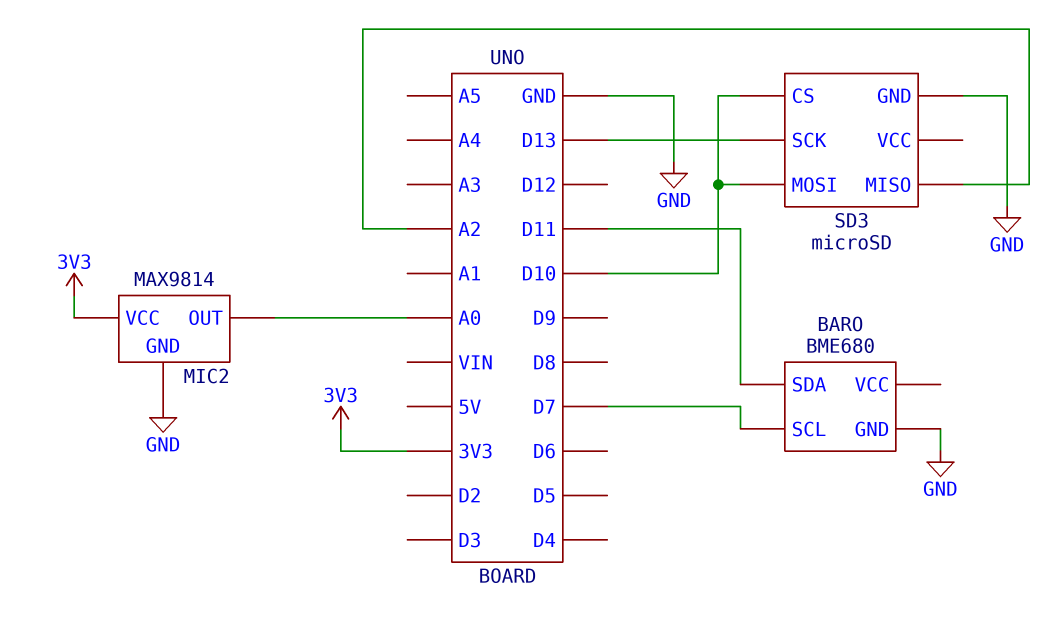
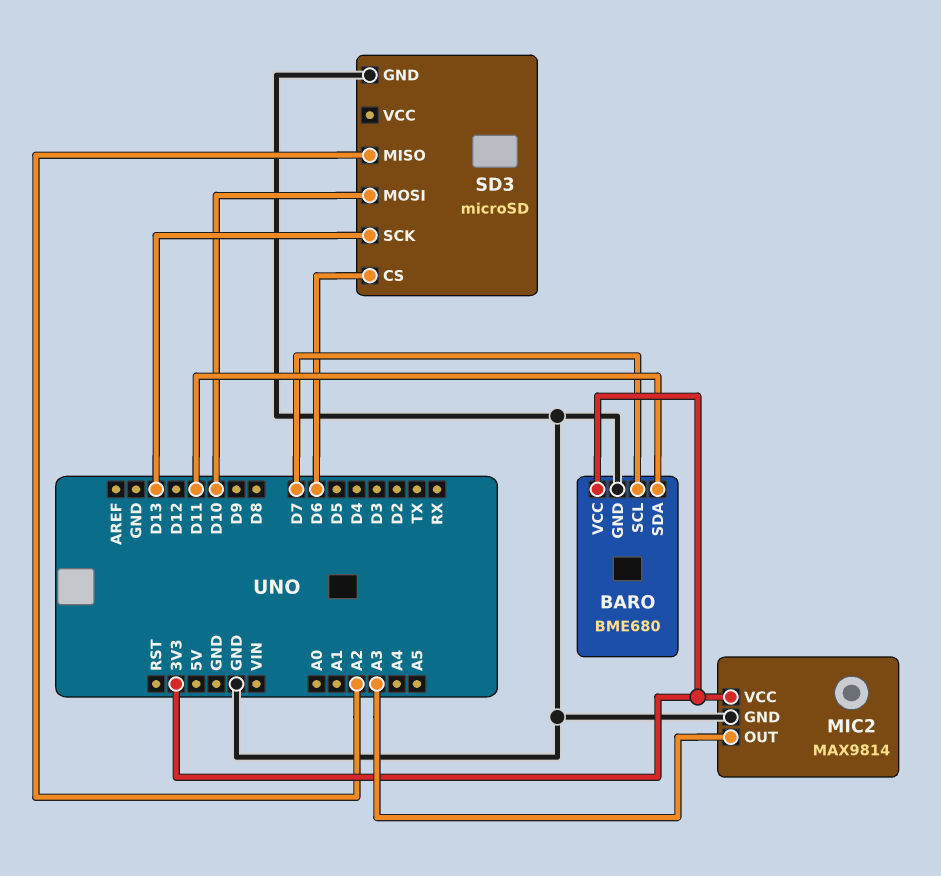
BARO pin VCC: none -> 3V3
MIC2 pin OUT: A0 -> A3
SD3 pin CS: D10 -> D6

